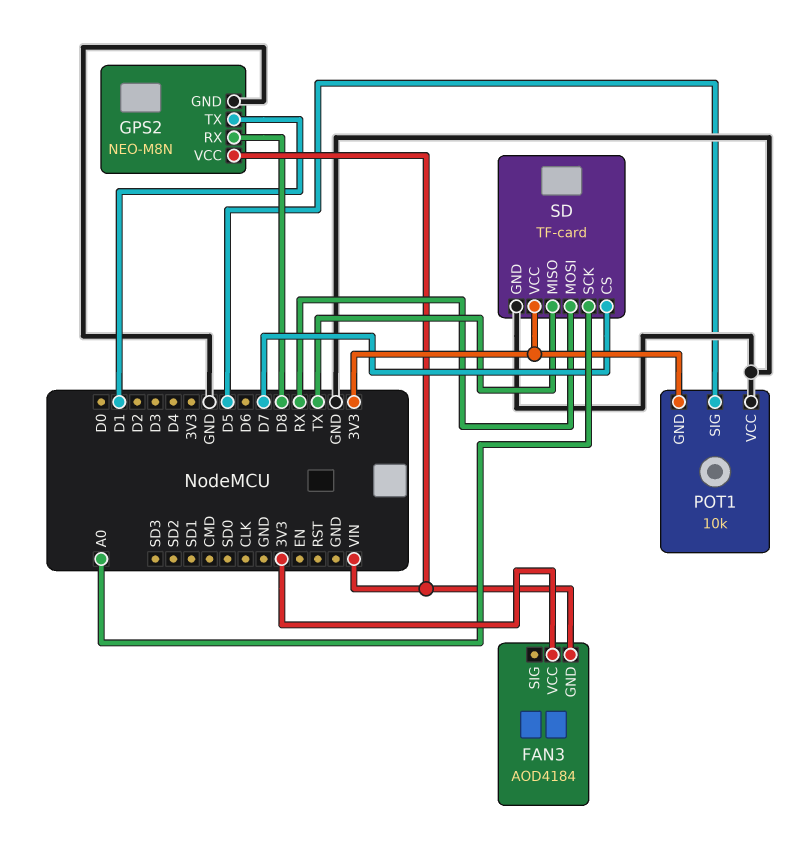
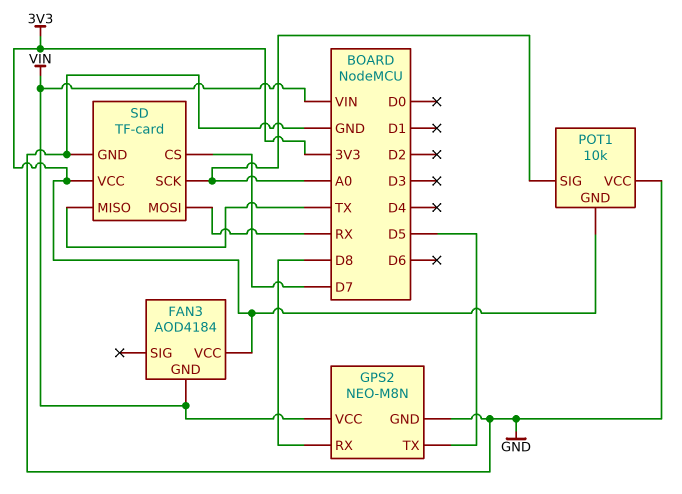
GPS2 pin TX: D1 -> D5
POT1 pin SIG: D5 -> A0

